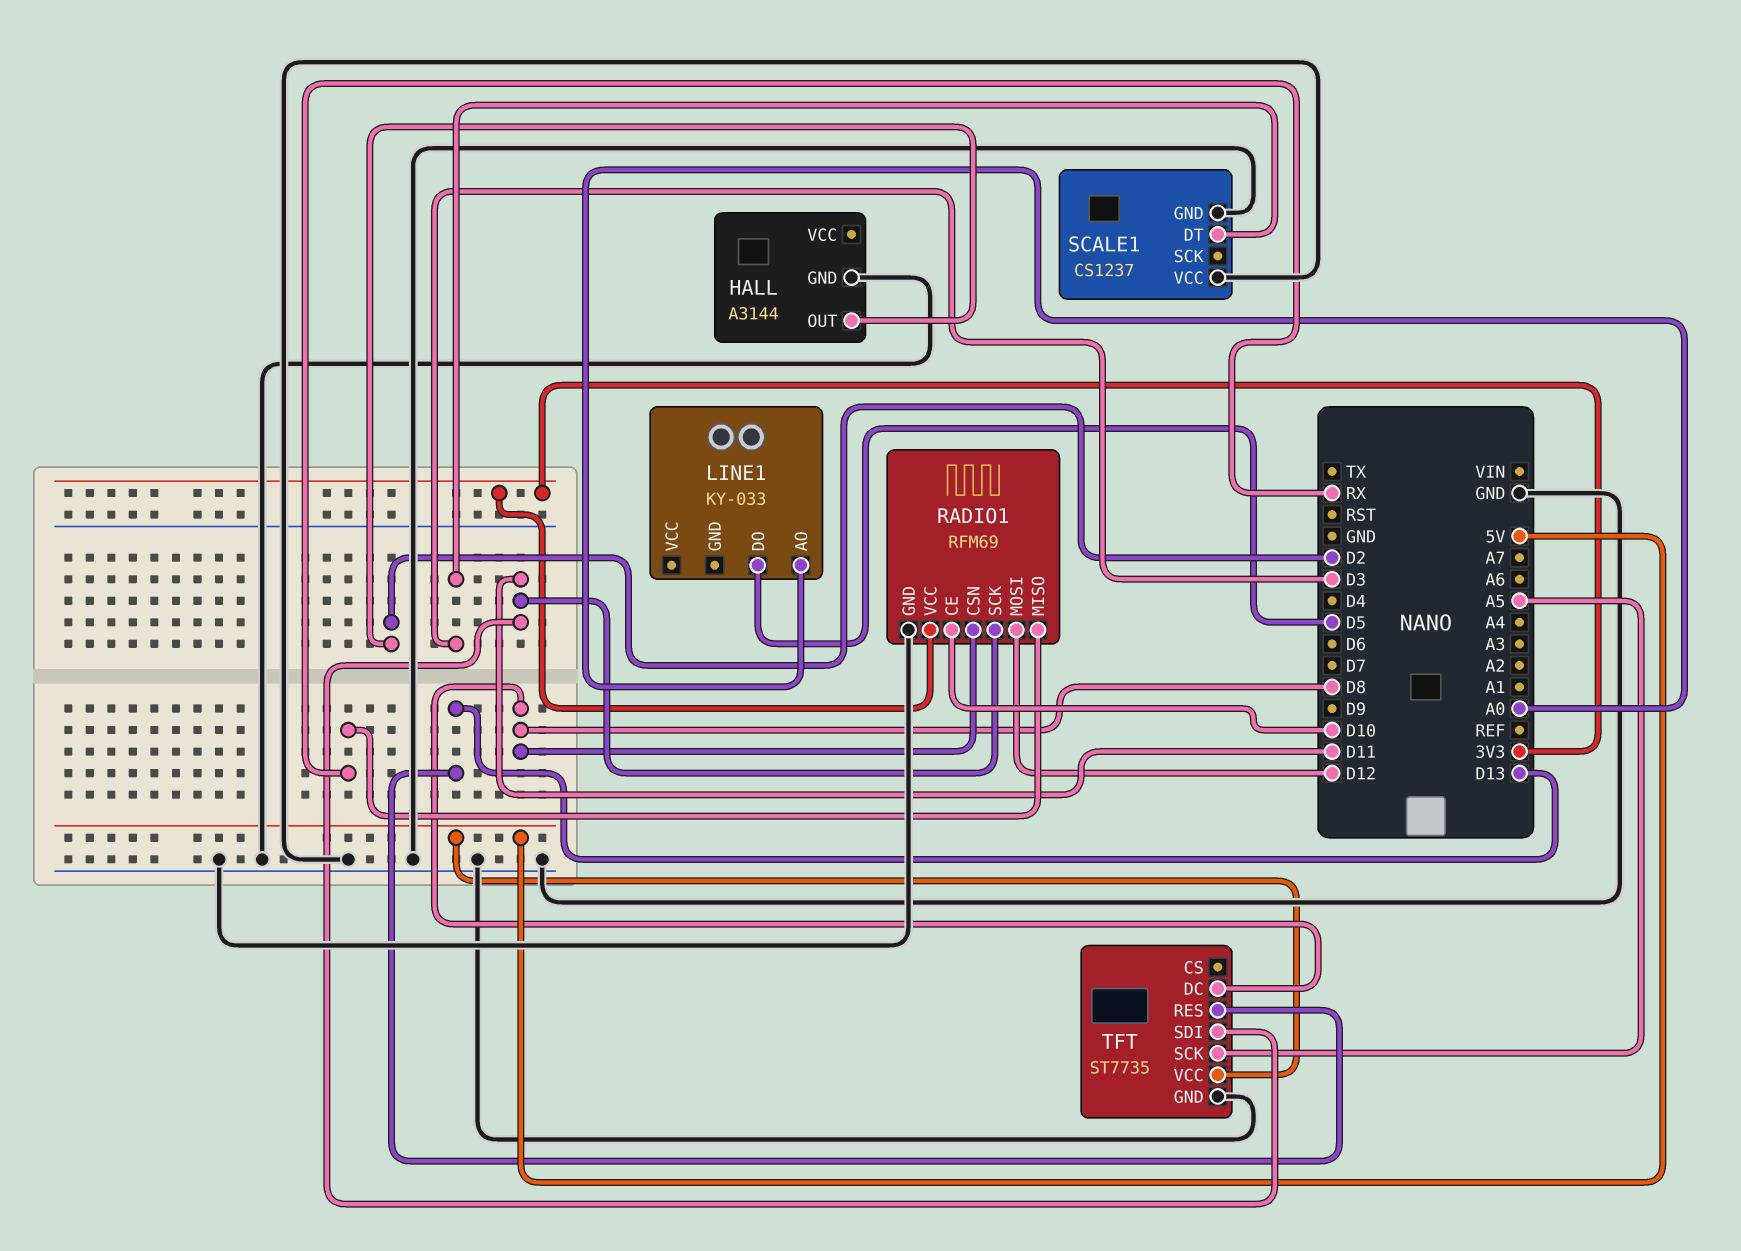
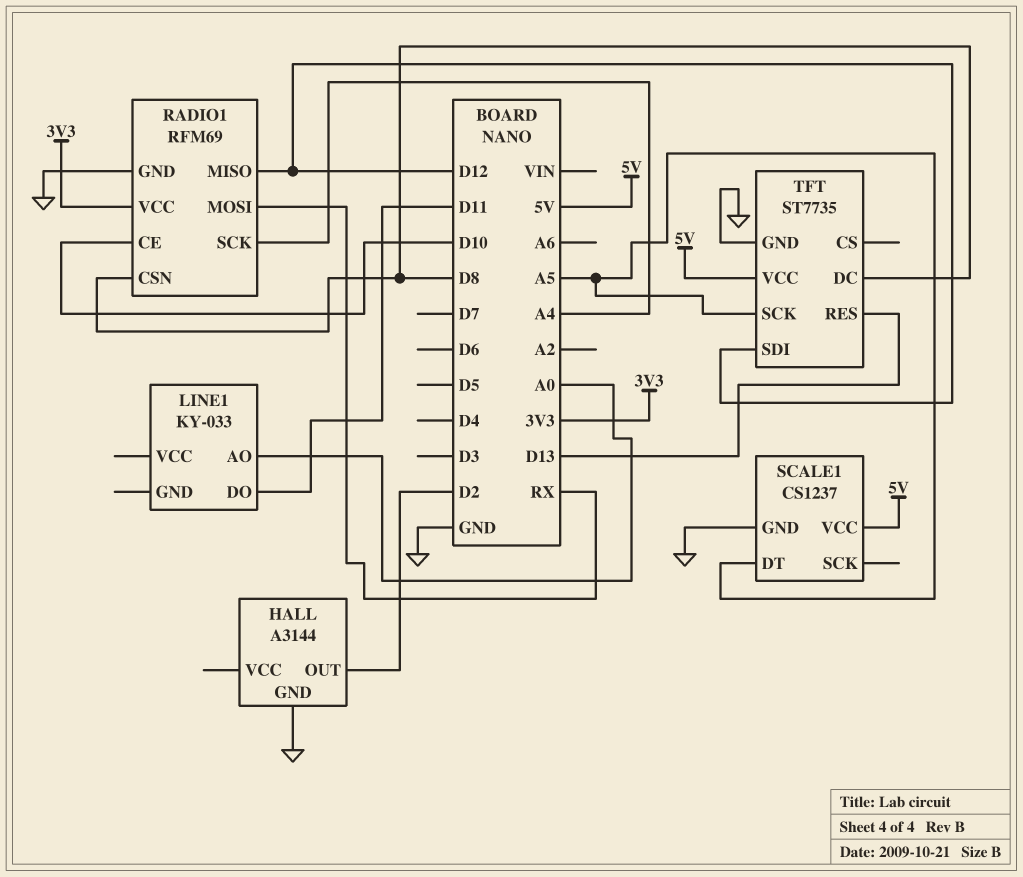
LINE1 pin DO: D5 -> D11
RADIO1 pin MISO: RX -> D12
RADIO1 pin MOSI: D12 -> RX
RADIO1 pin SCK: D11 -> A4
SCALE1 pin DT: D3 -> A5
SCALE1 pin VCC: GND -> 5V
TFT pin SDI: D11 -> D12

